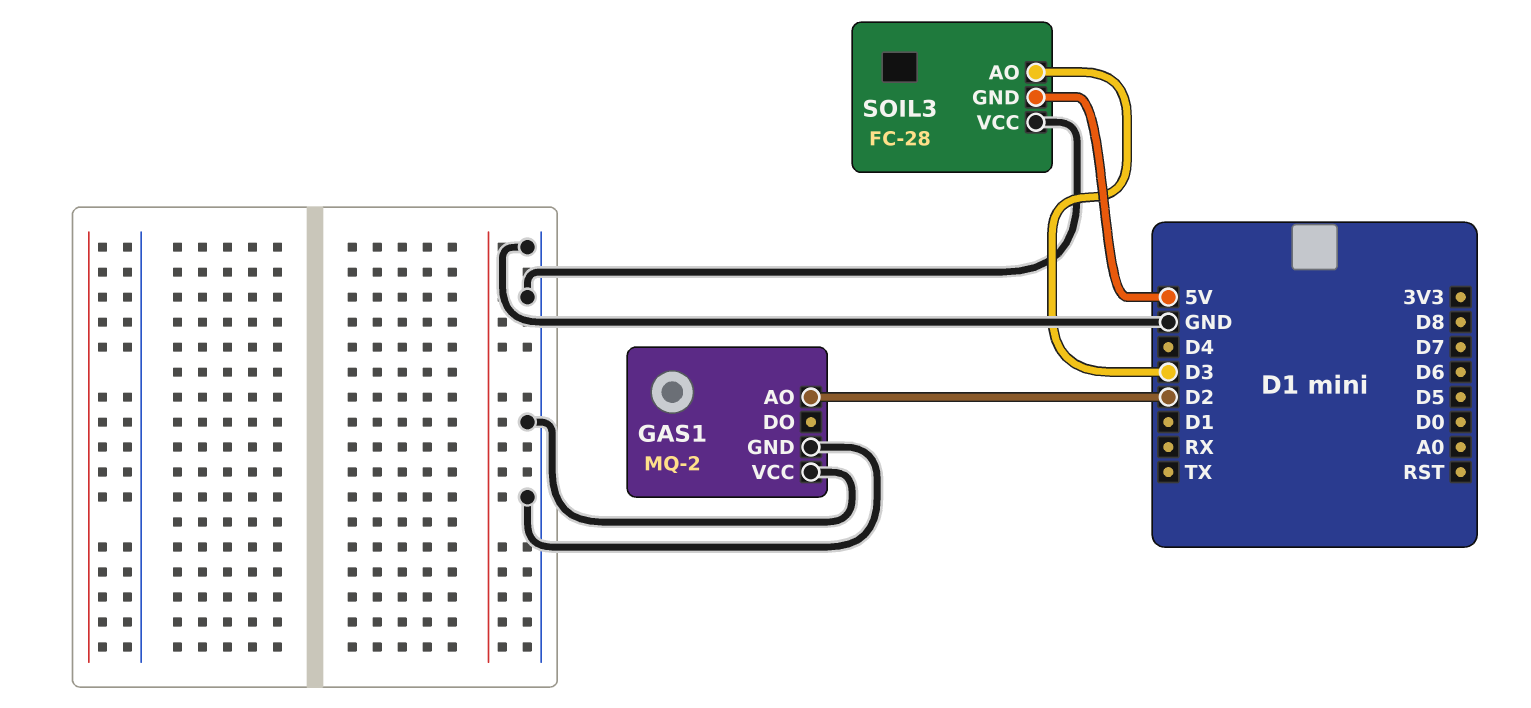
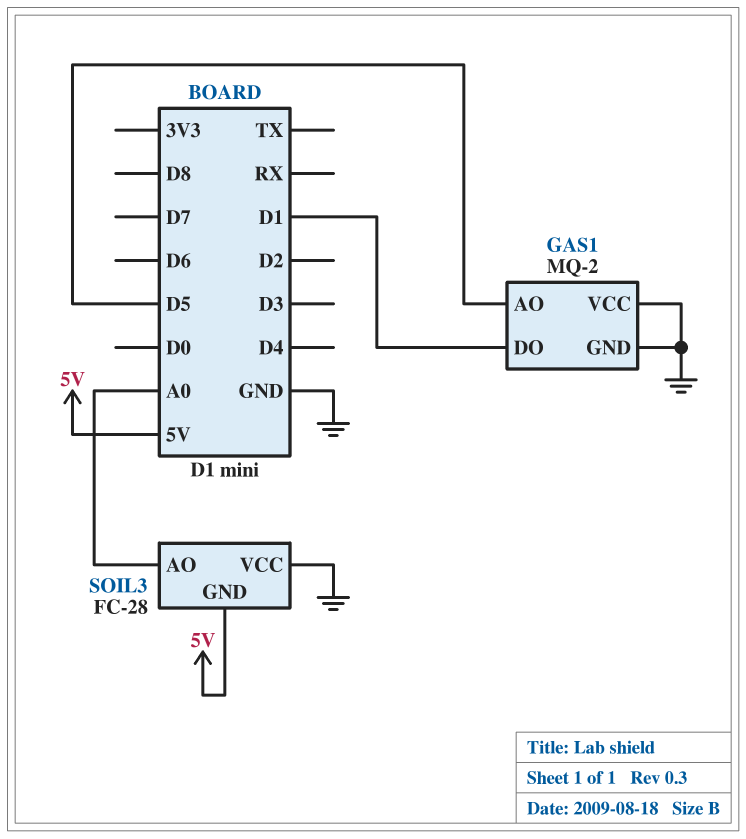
GAS1 pin AO: D2 -> D5
GAS1 pin DO: none -> D1
SOIL3 pin AO: D3 -> A0

